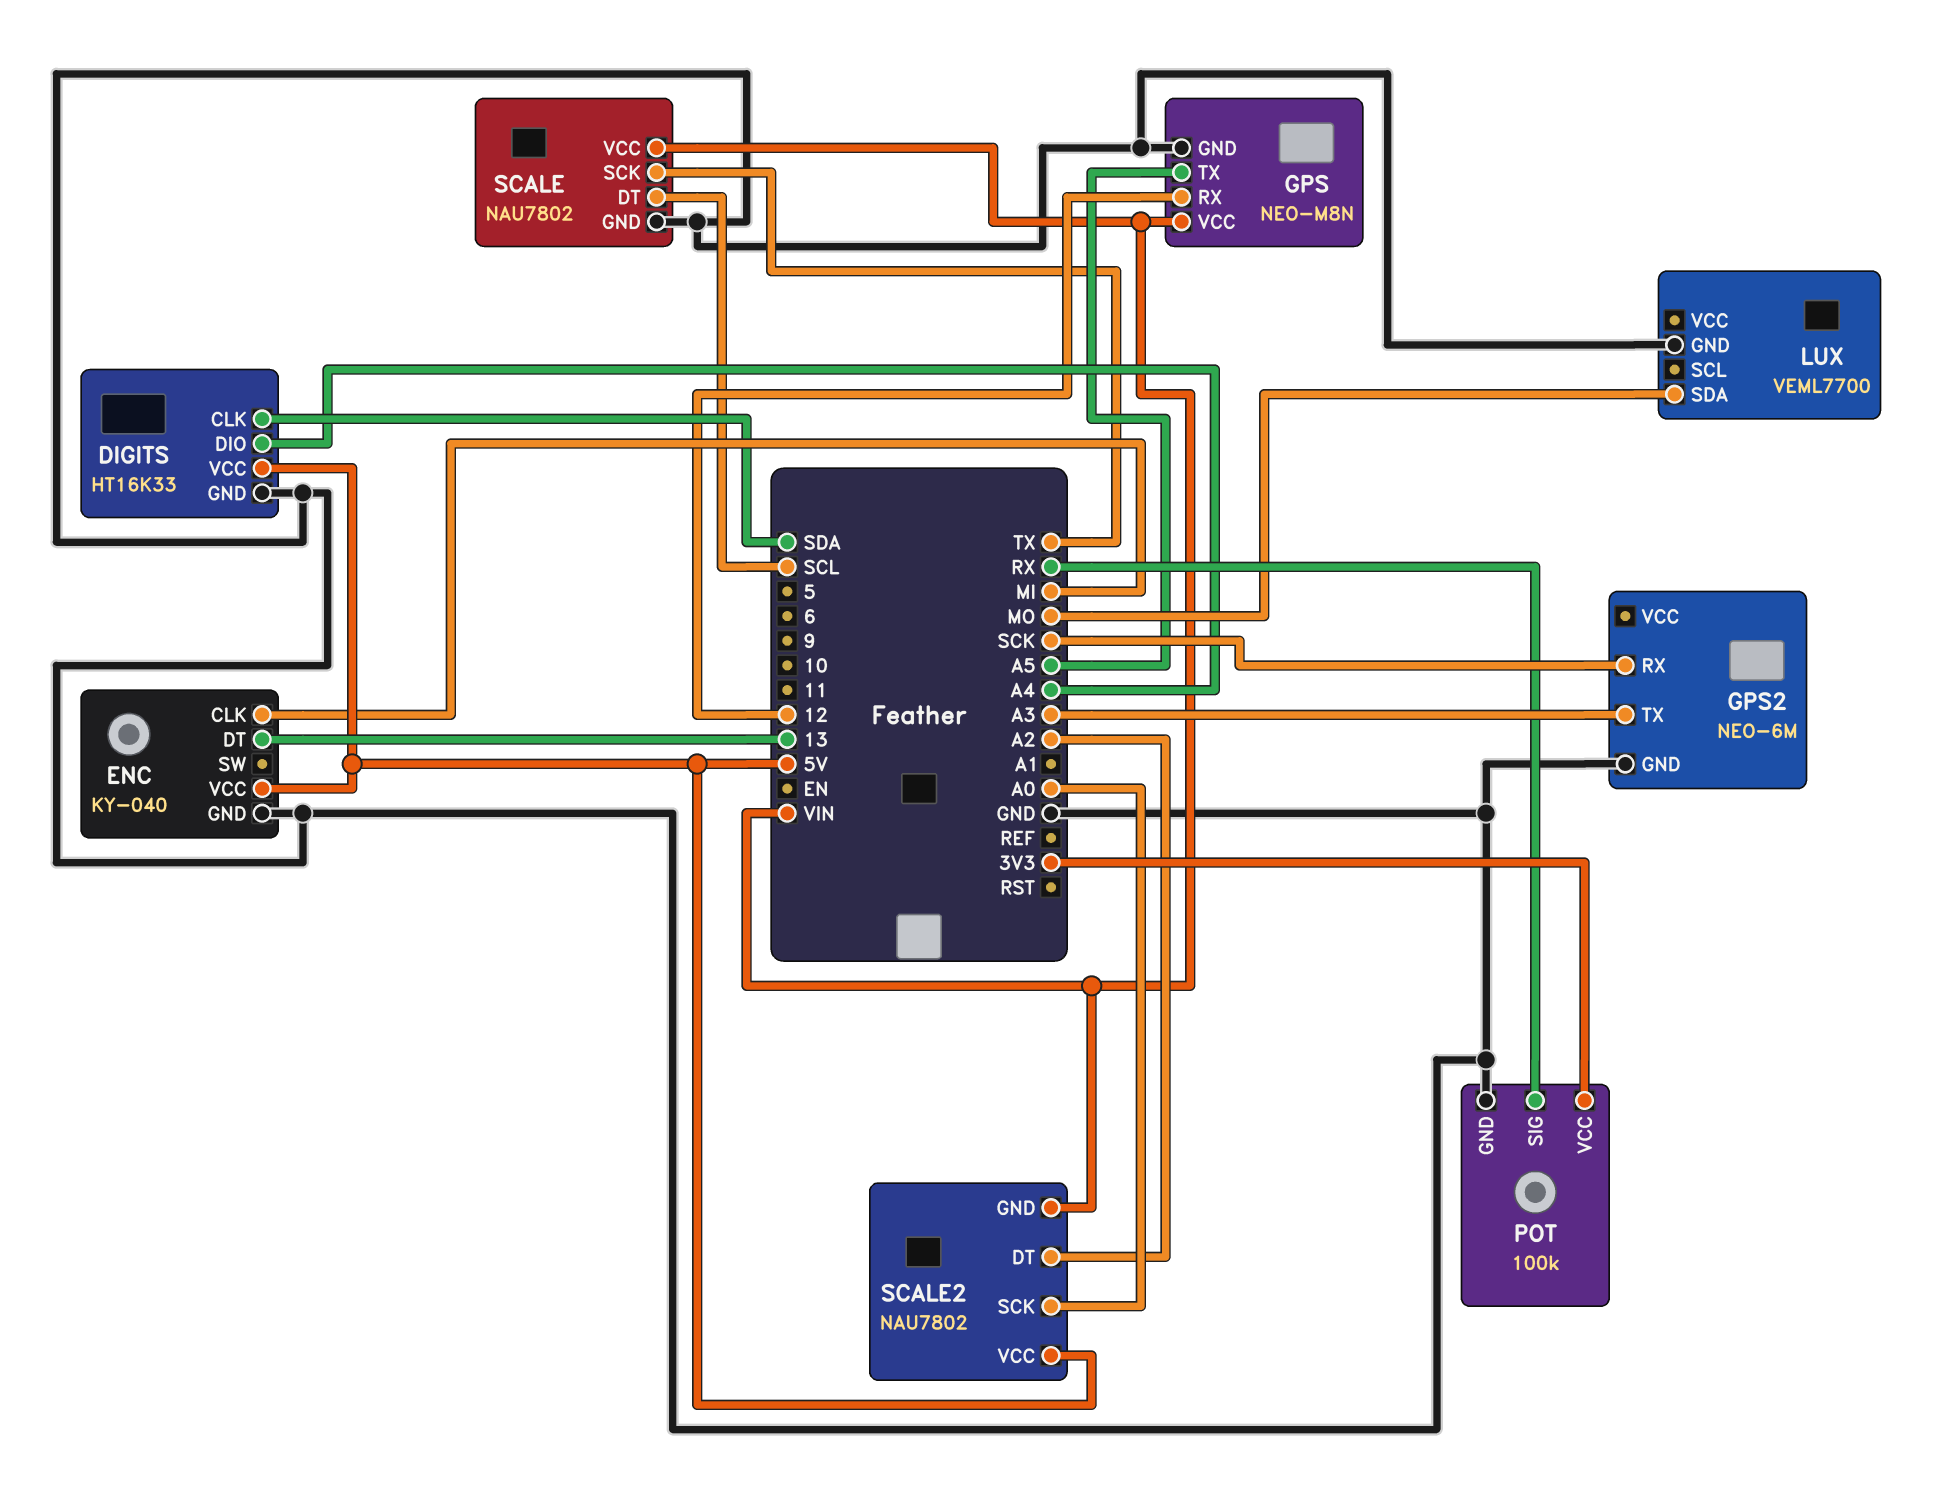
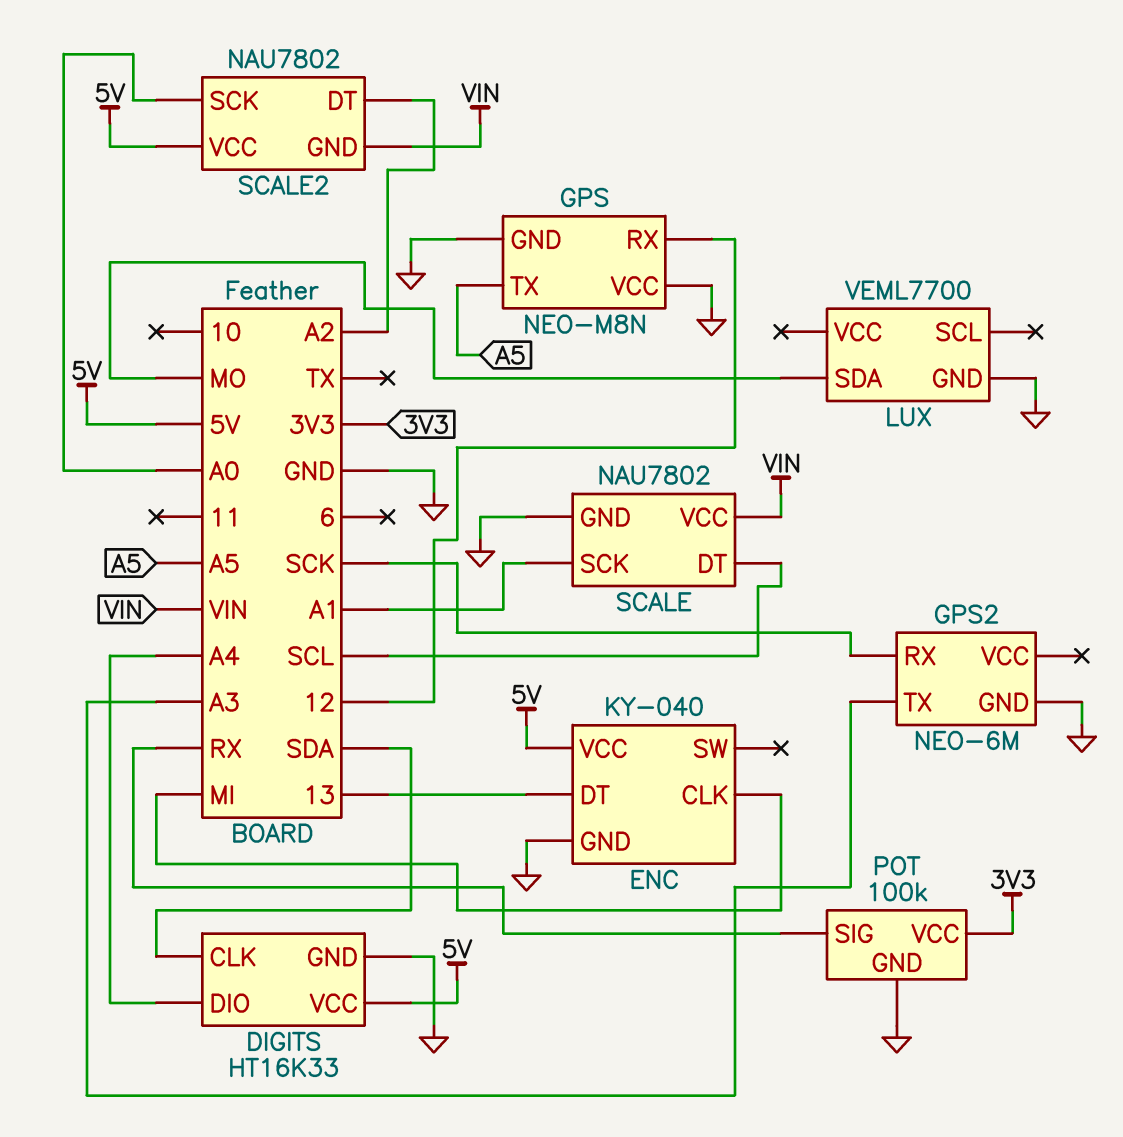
GPS pin VCC: VIN -> GND
SCALE pin SCK: TX -> A1

